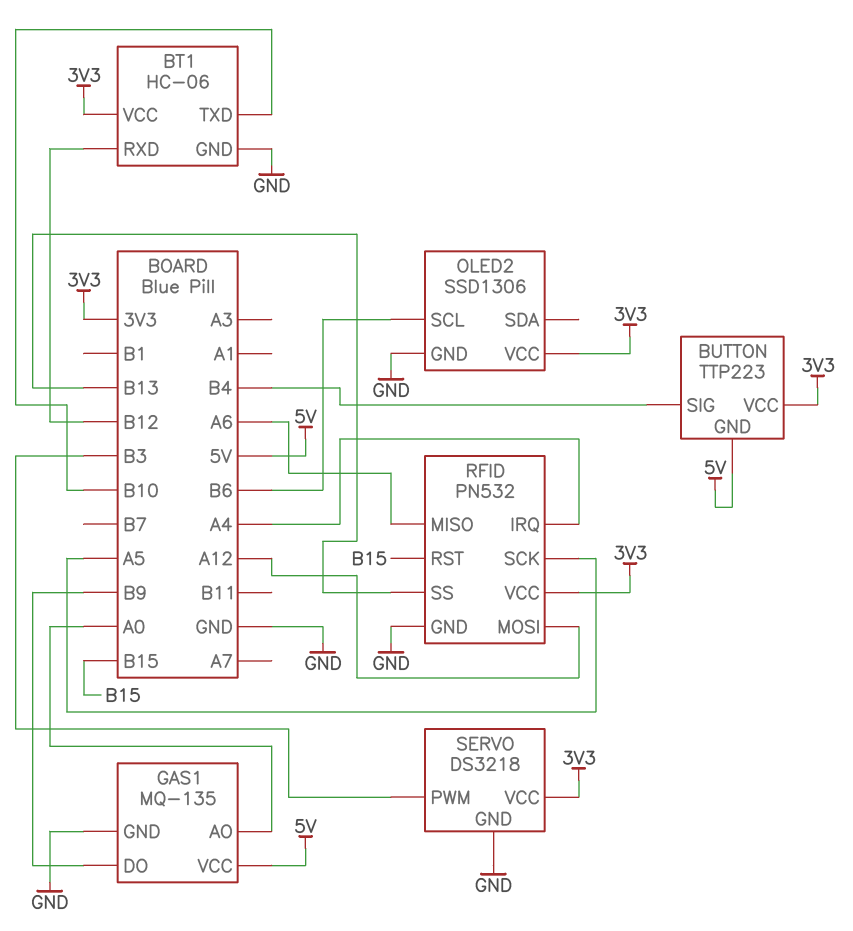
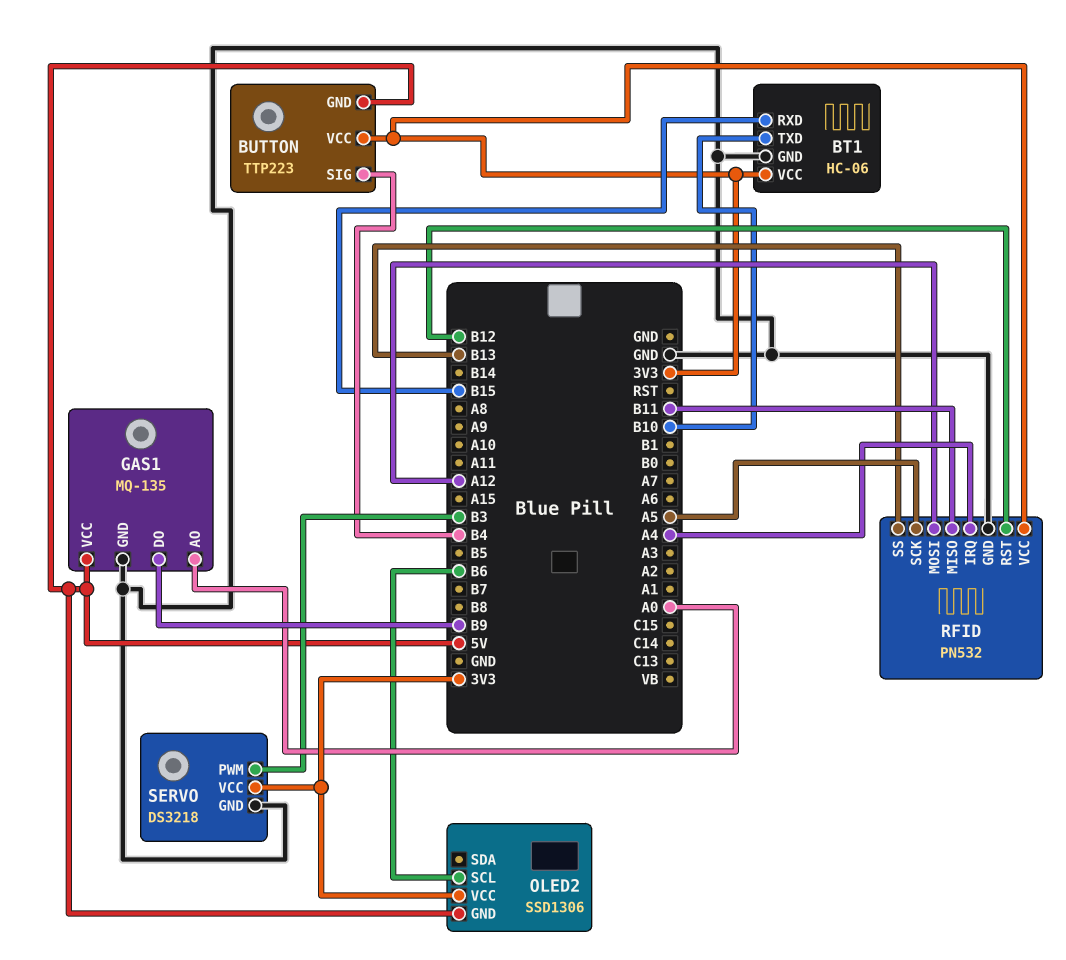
BT1 pin RXD: B12 -> B15
OLED2 pin GND: GND -> 5V
RFID pin MISO: A6 -> B11
RFID pin RST: B15 -> B12

